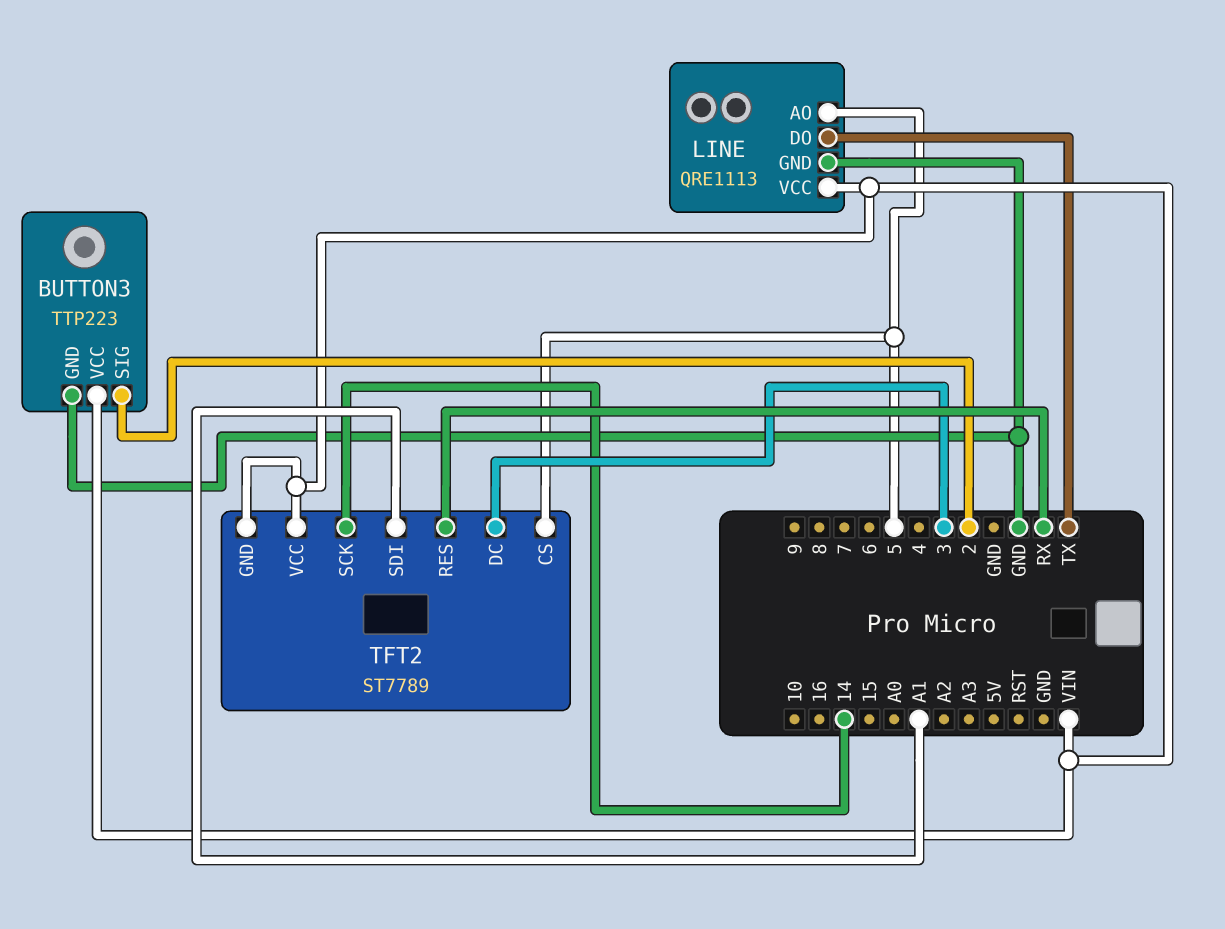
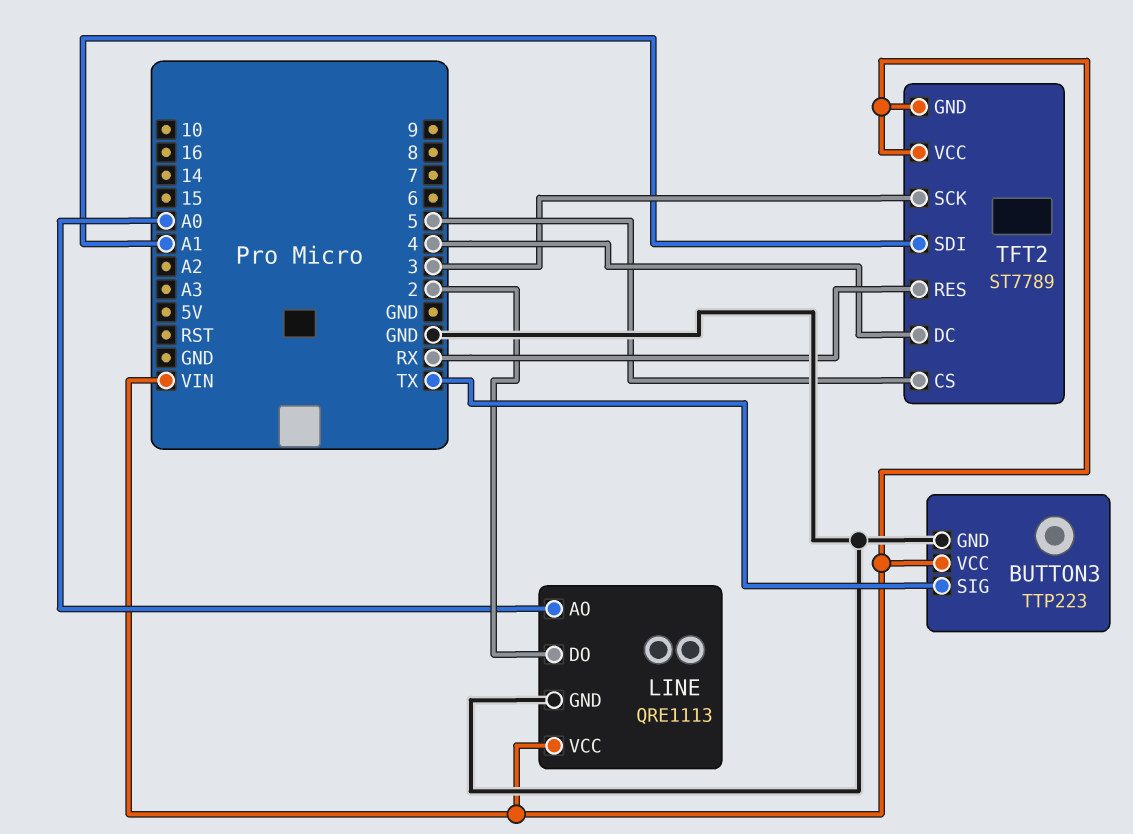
BUTTON3 pin SIG: 2 -> TX
LINE pin AO: 5 -> A0
LINE pin DO: TX -> 2
TFT2 pin DC: 3 -> 4
TFT2 pin SCK: 14 -> 3

